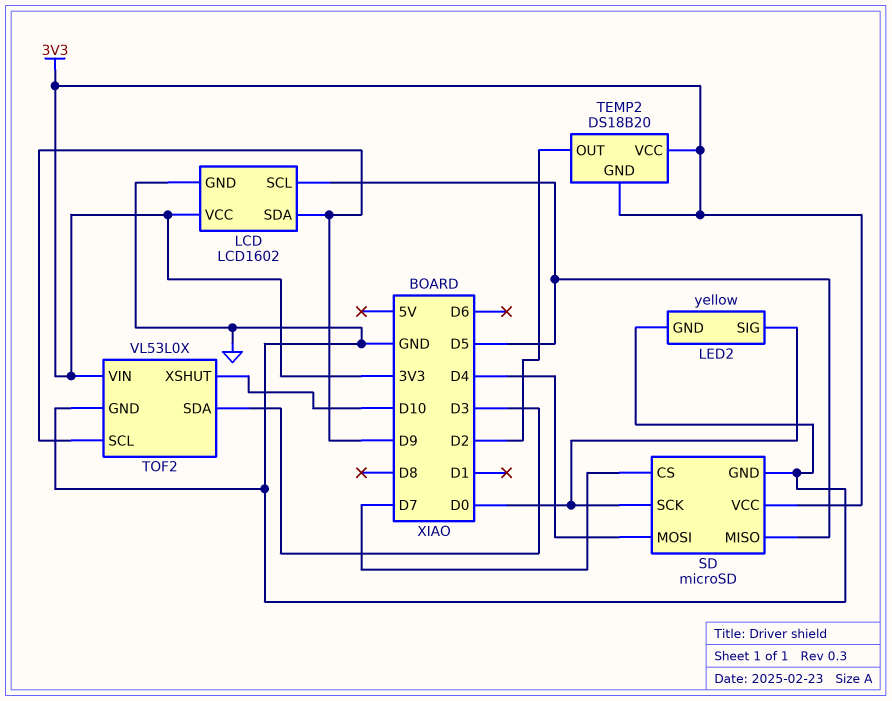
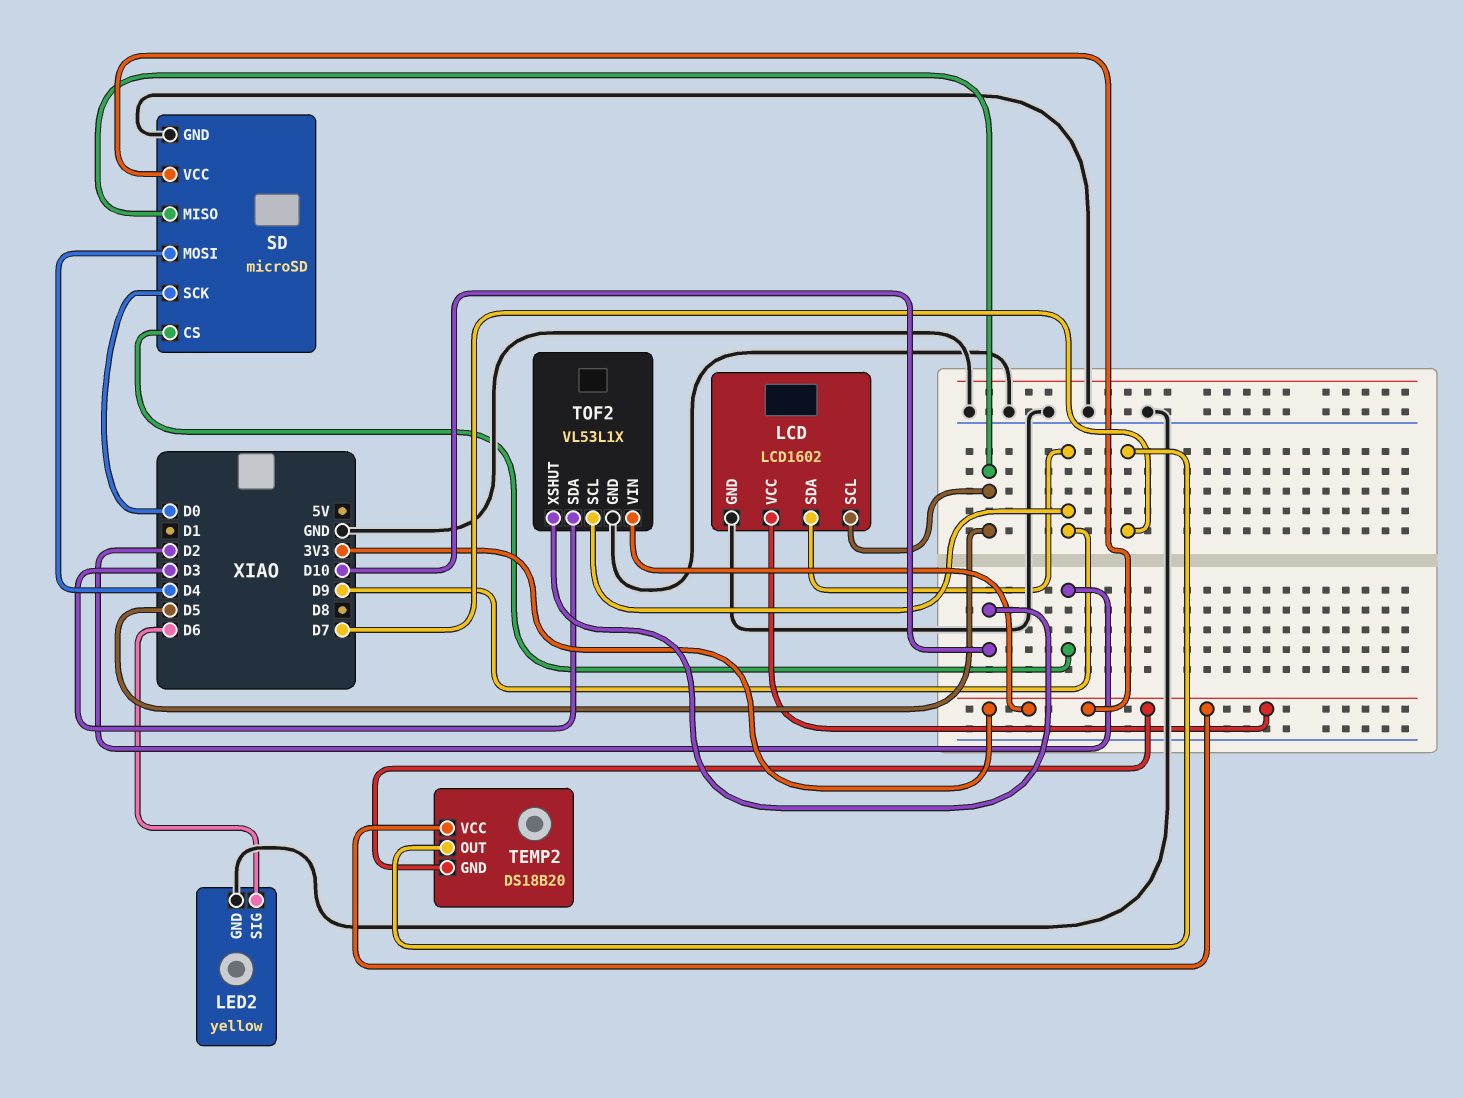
LED2 pin SIG: D0 -> D6
SD pin CS: D7 -> D2
TEMP2 pin OUT: D2 -> D7
TOF2: VL53L0X -> VL53L1X

